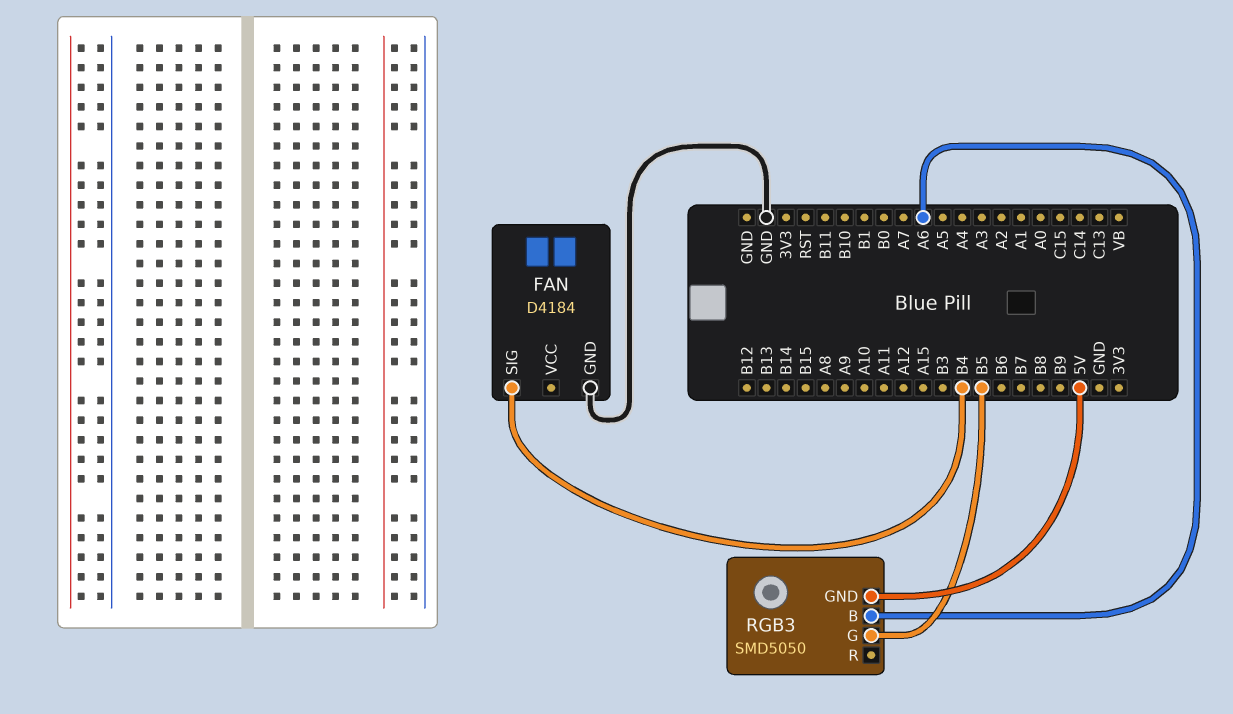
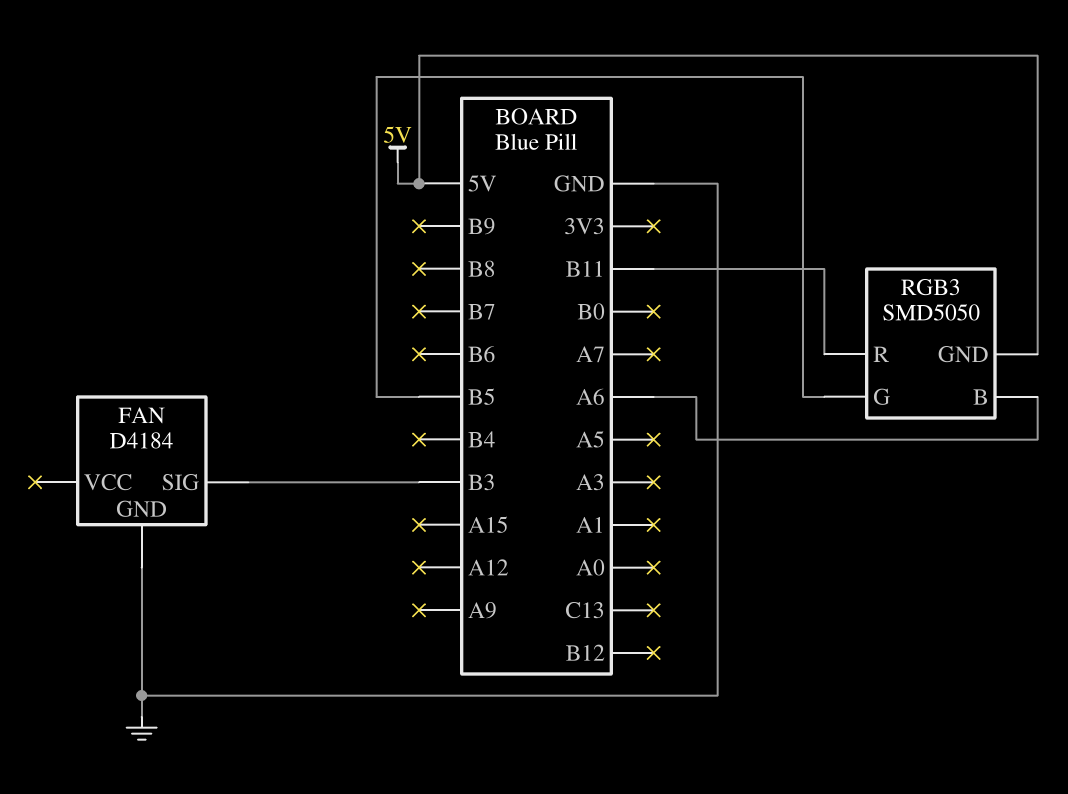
FAN pin SIG: B4 -> B3
RGB3 pin R: none -> B11

